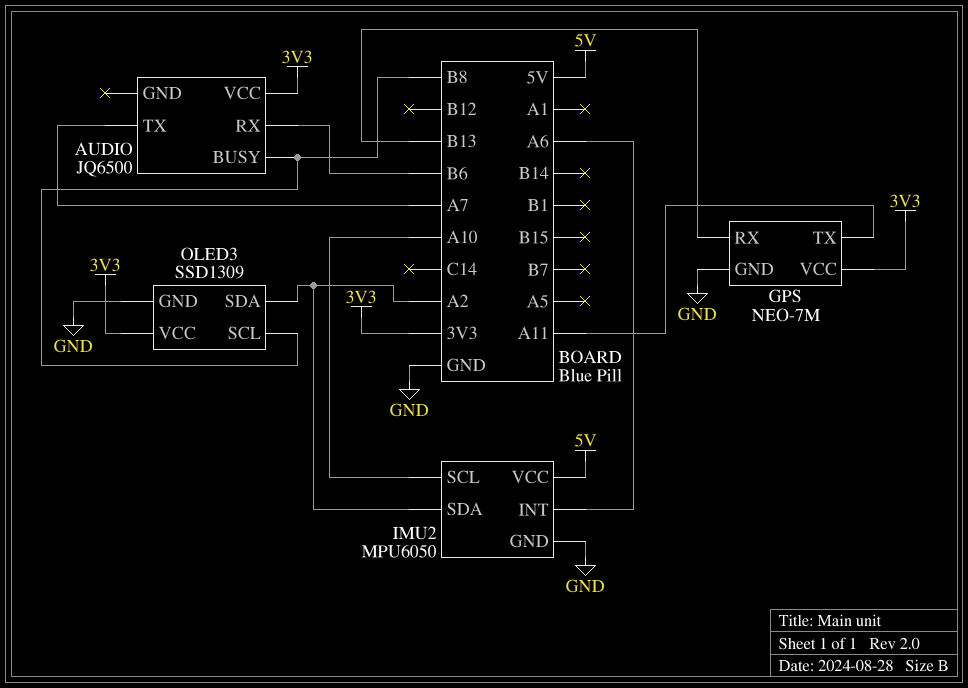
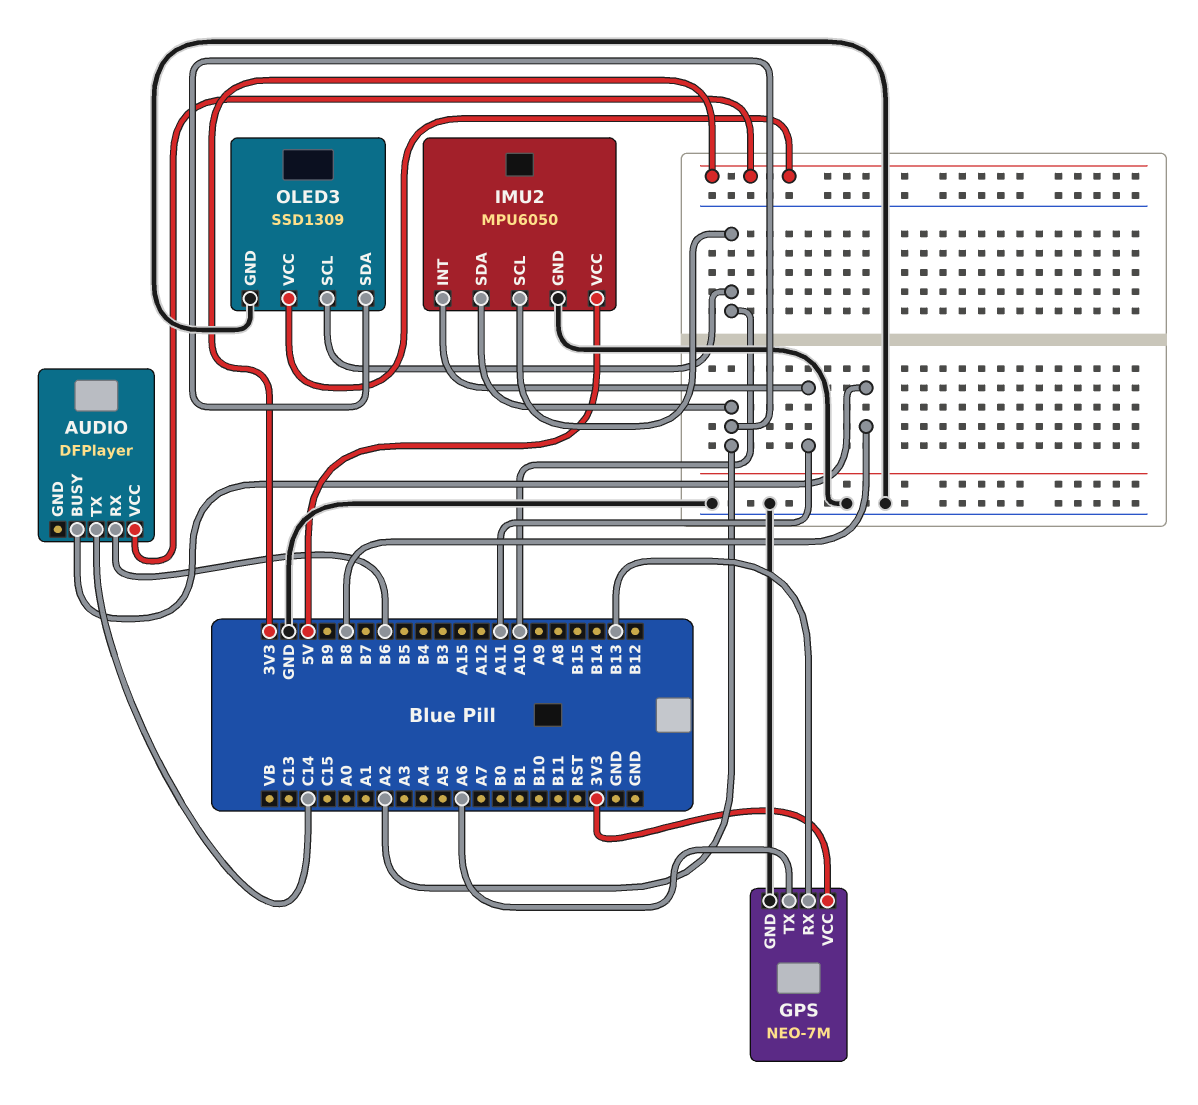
AUDIO: JQ6500 -> DFPlayer
AUDIO pin TX: A7 -> C14
GPS pin TX: A11 -> A6
IMU2 pin INT: A6 -> A11
OLED3 pin SCL: B8 -> A10

